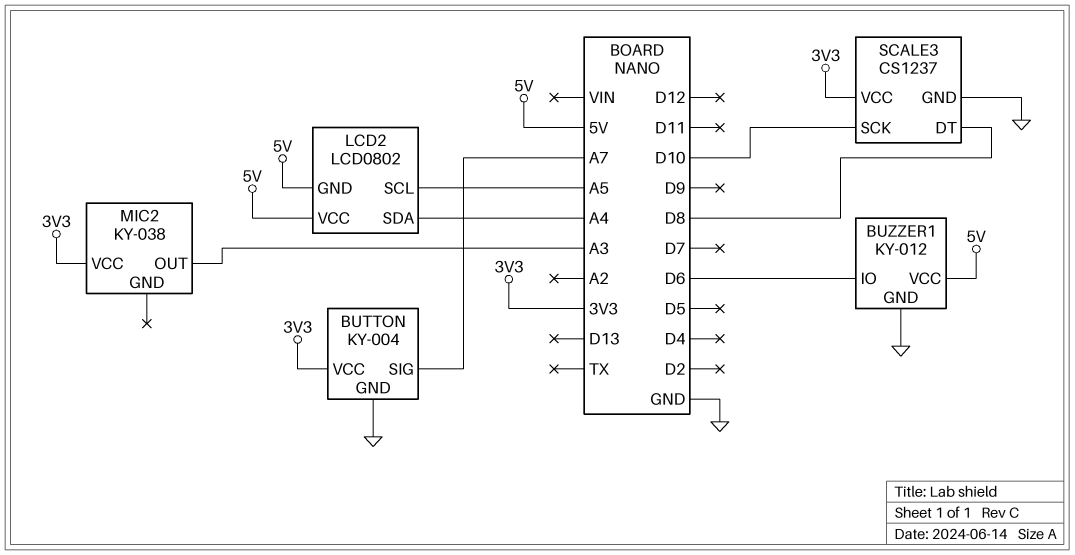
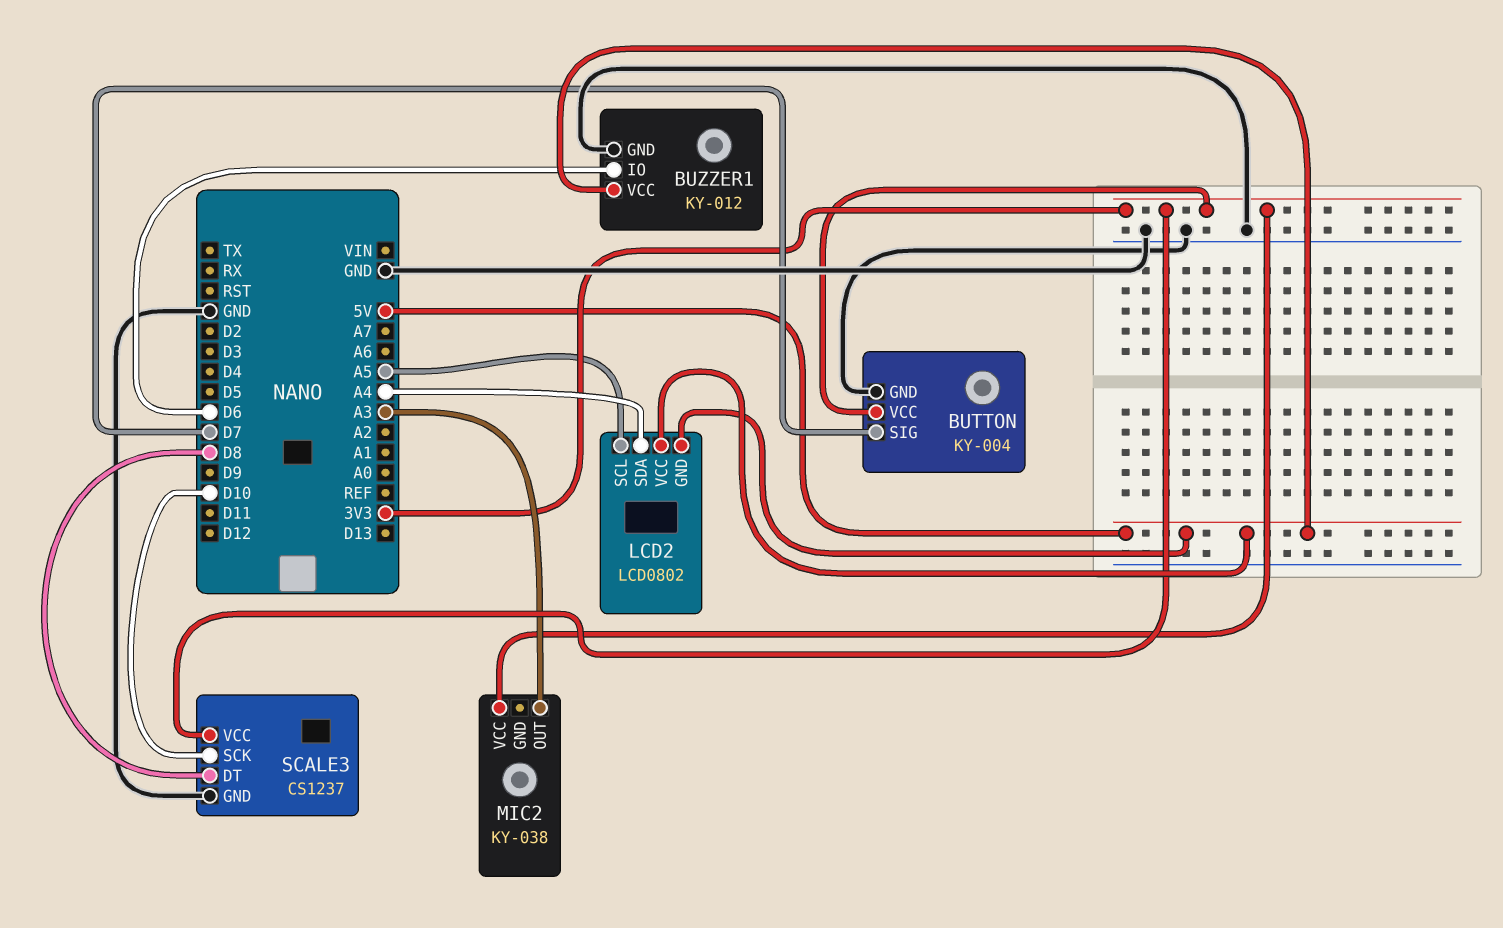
BUTTON pin SIG: A7 -> D7

